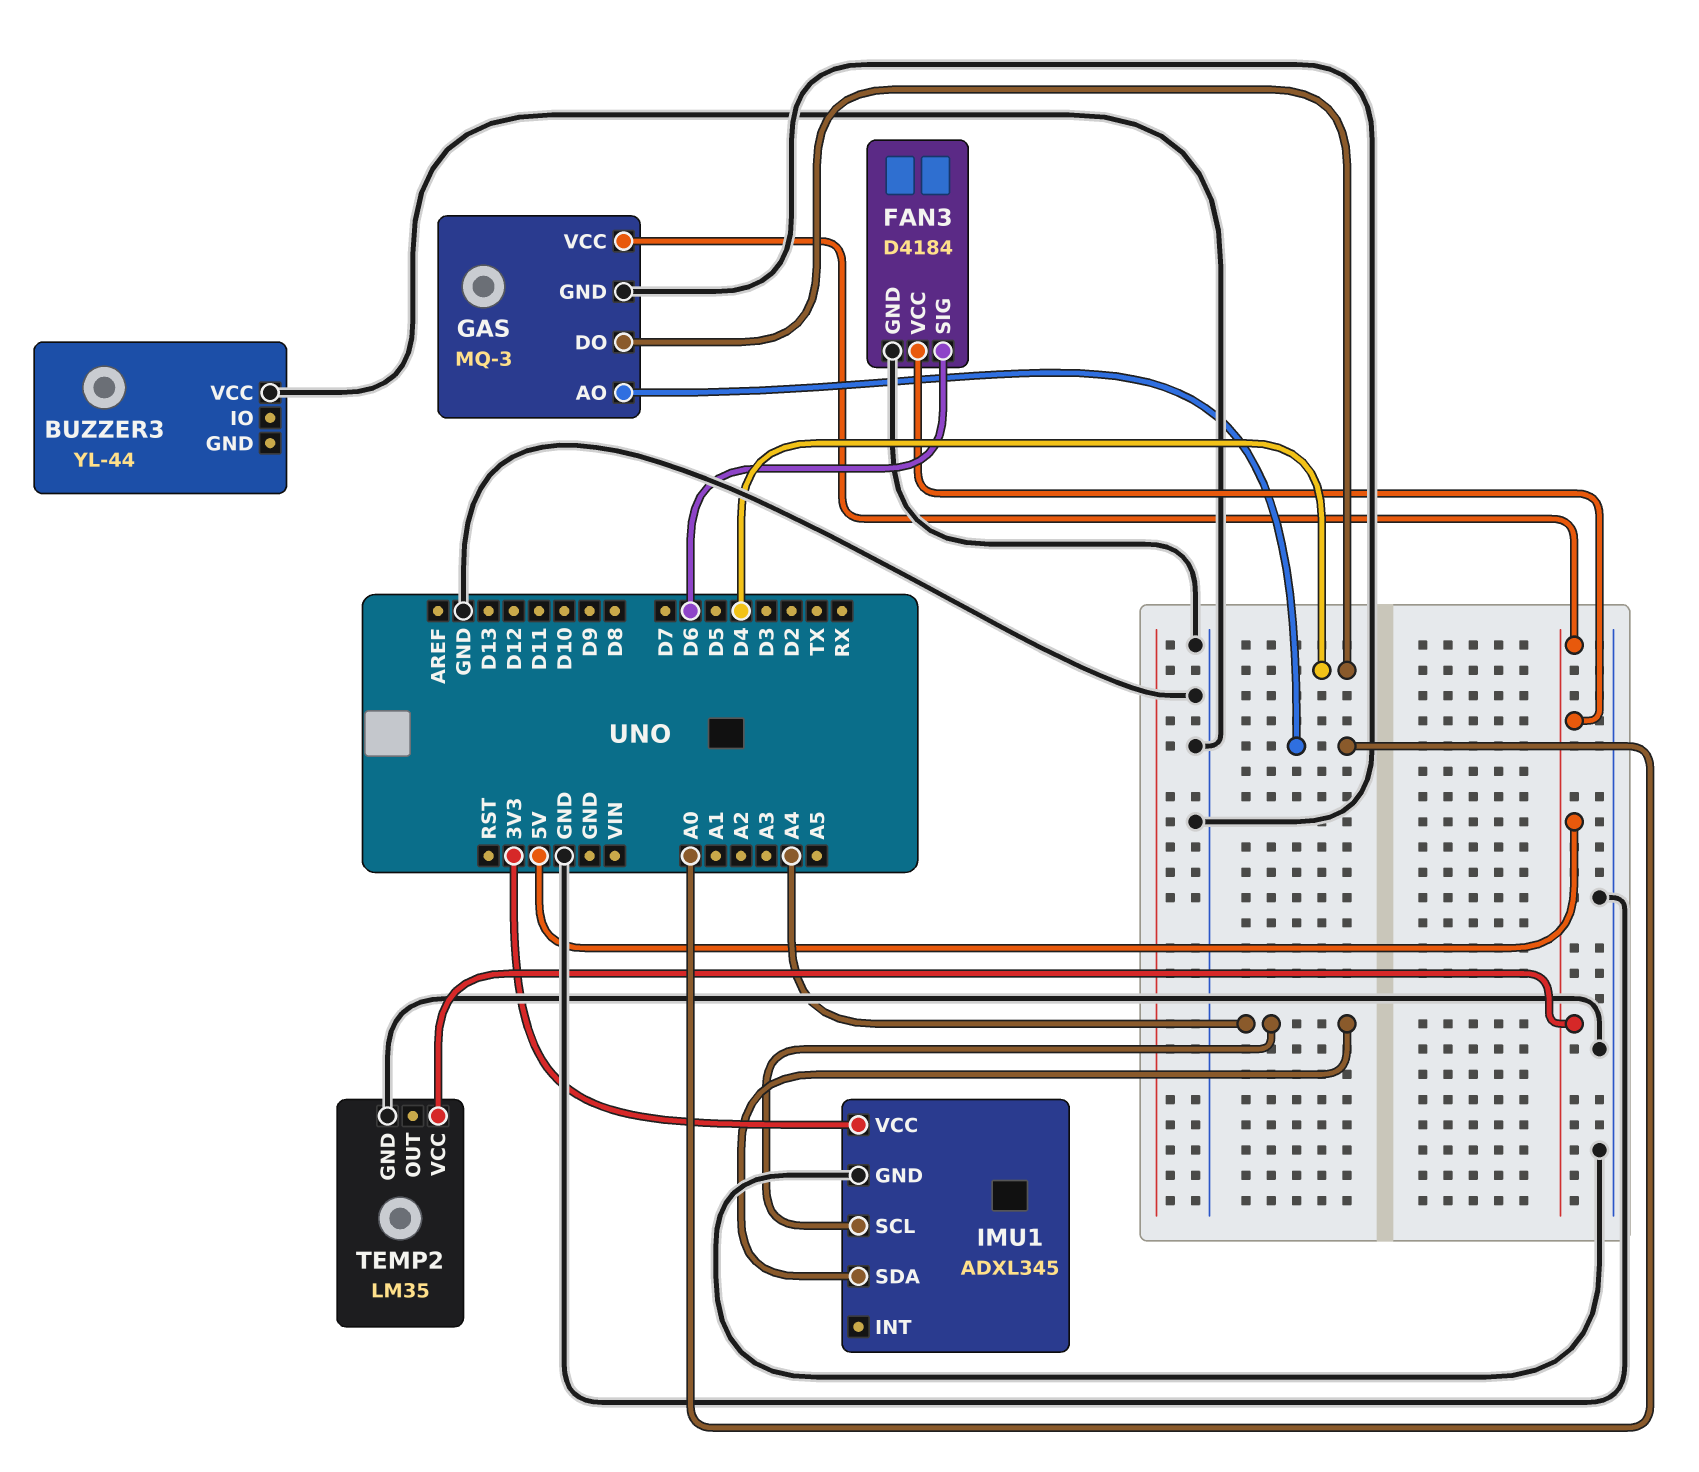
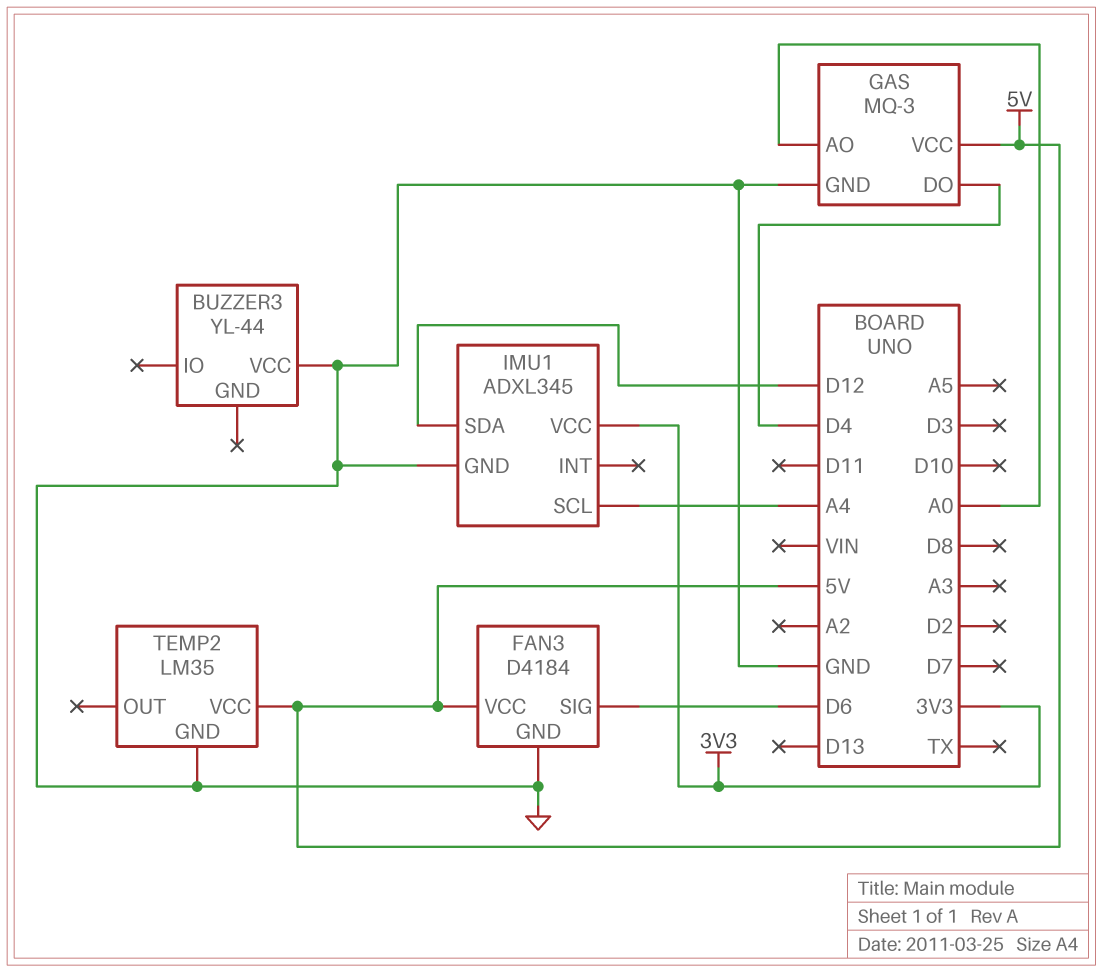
IMU1 pin SDA: A4 -> D12

